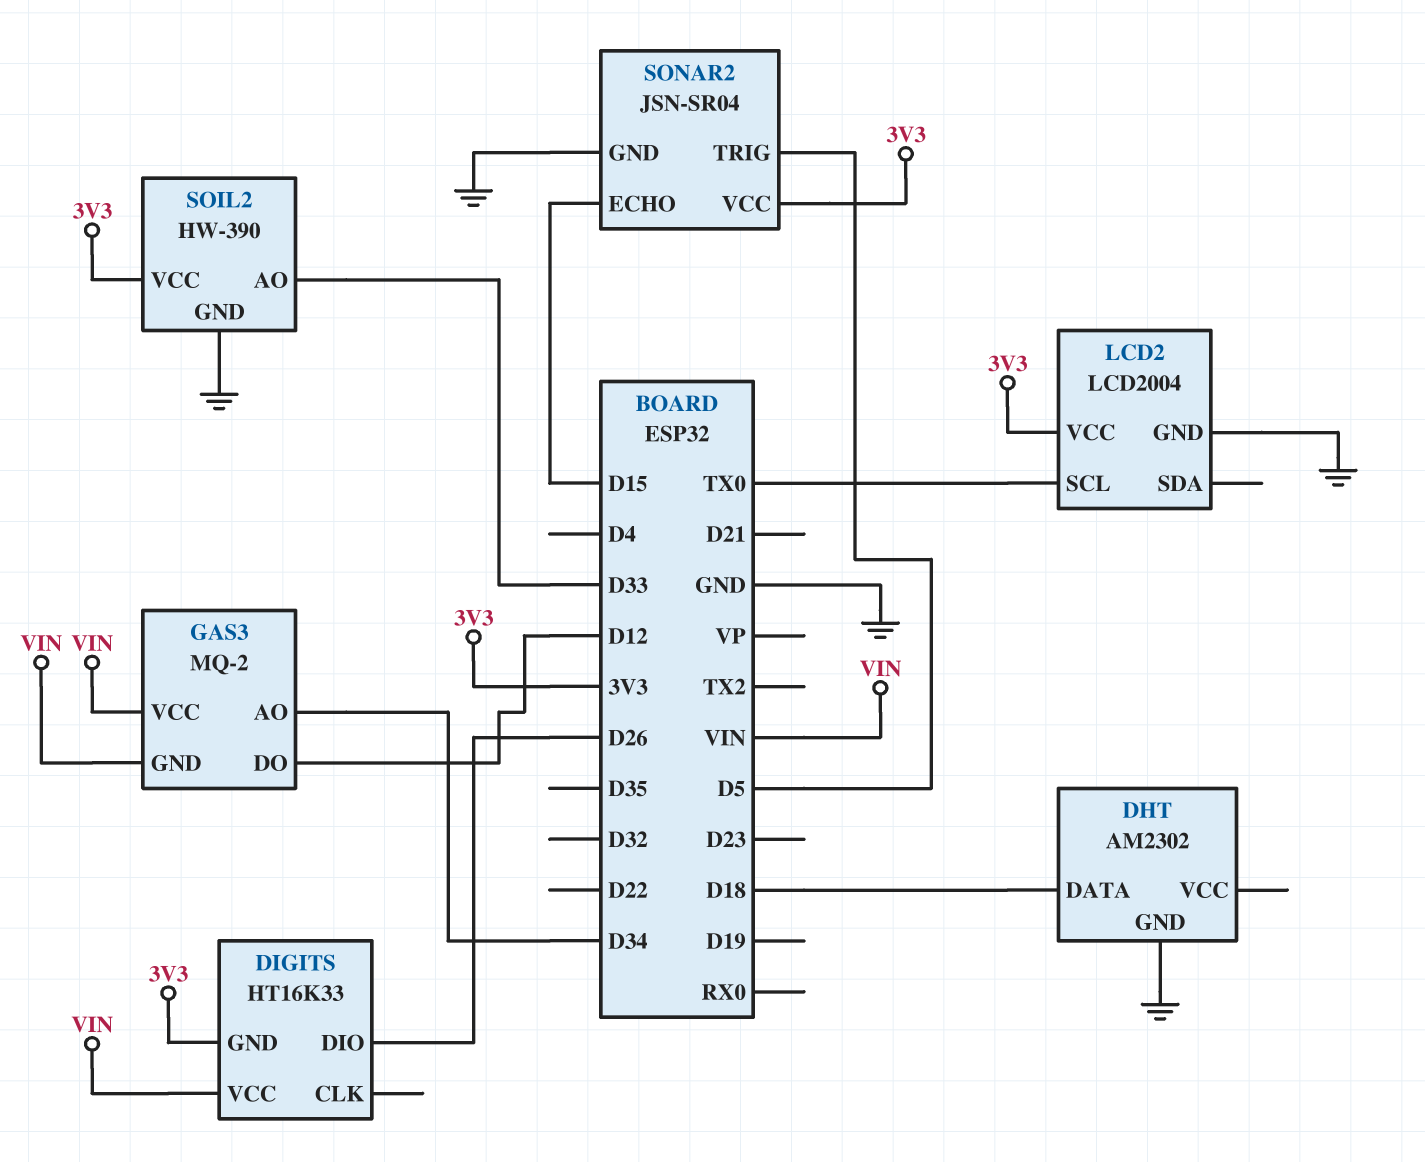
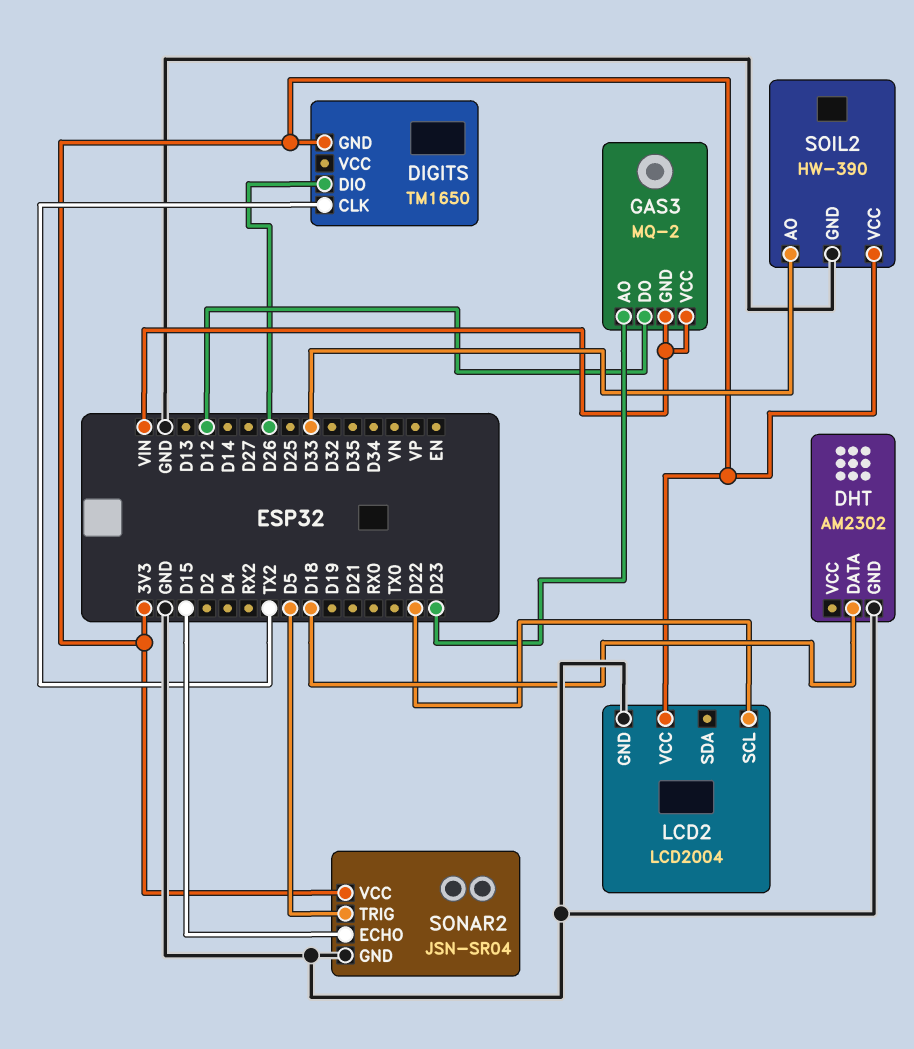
DIGITS: HT16K33 -> TM1650
DIGITS pin CLK: none -> TX2
DIGITS pin VCC: VIN -> none
GAS3 pin AO: D34 -> D23
LCD2 pin SCL: TX0 -> D22

